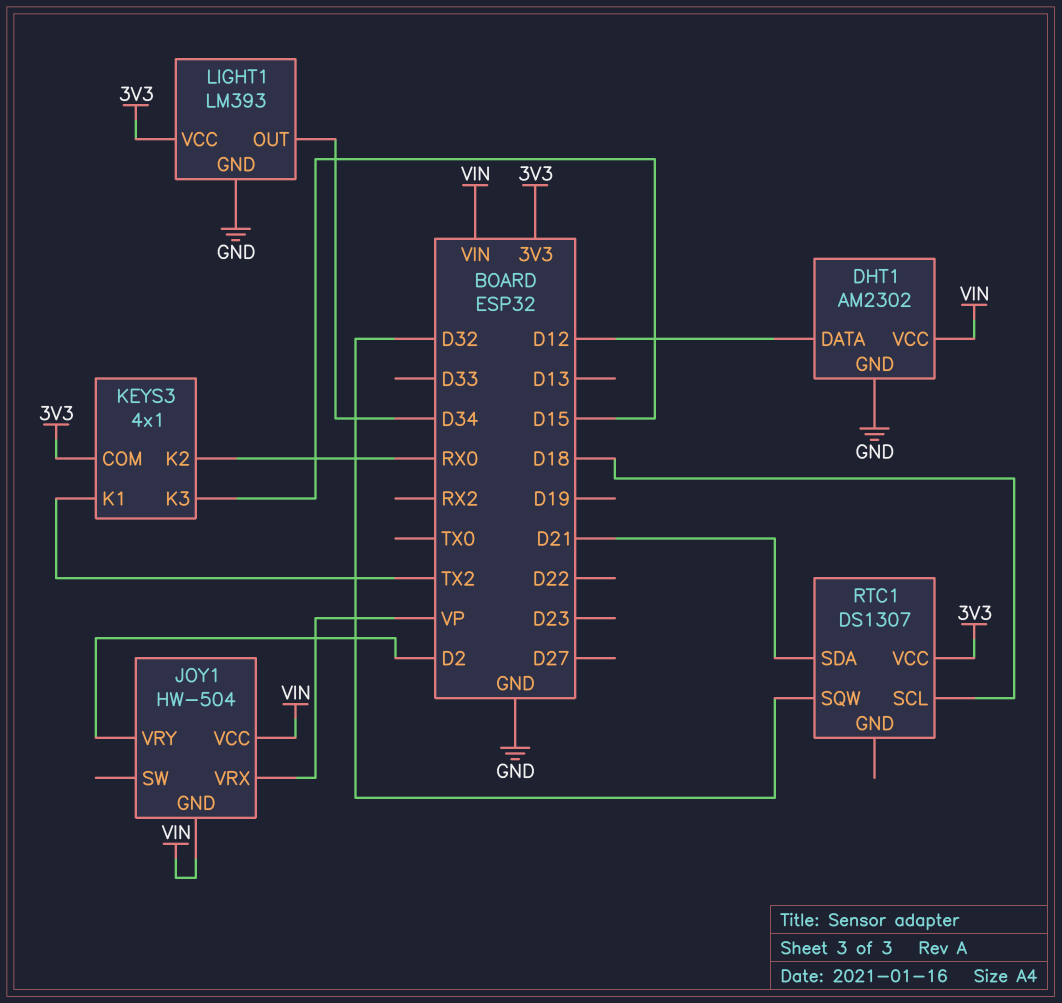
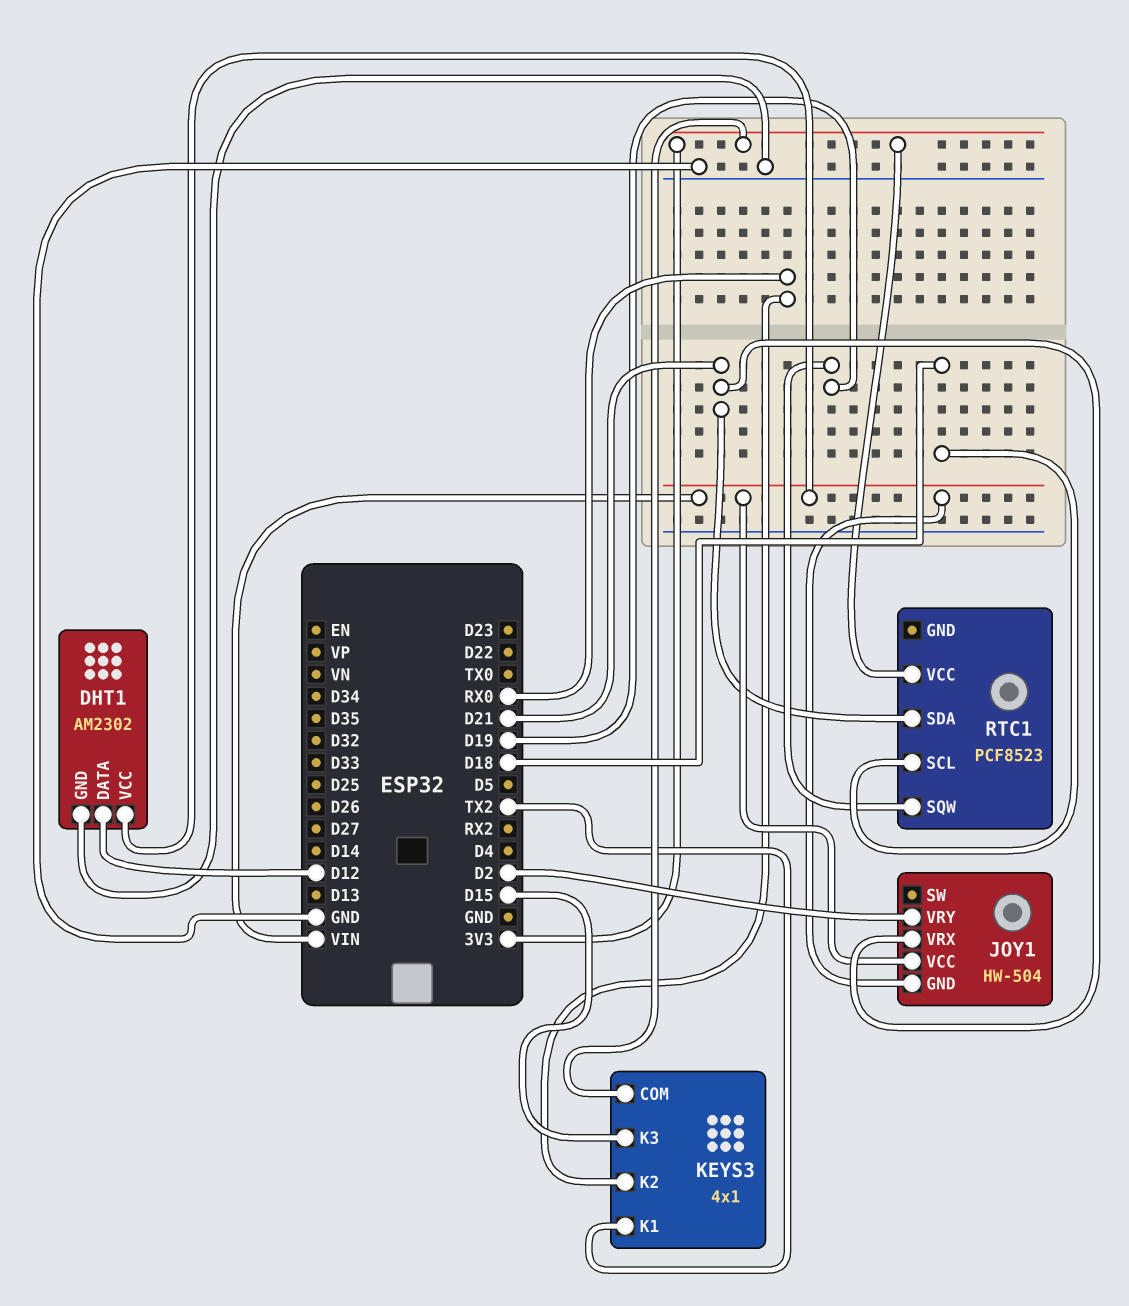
JOY1 pin VRX: VP -> D21
LIGHT1: LM393 -> none
LIGHT1 pin GND: GND -> none
LIGHT1 pin OUT: D34 -> none
LIGHT1 pin VCC: 3V3 -> none
RTC1: DS1307 -> PCF8523
RTC1 pin SQW: D32 -> D19

